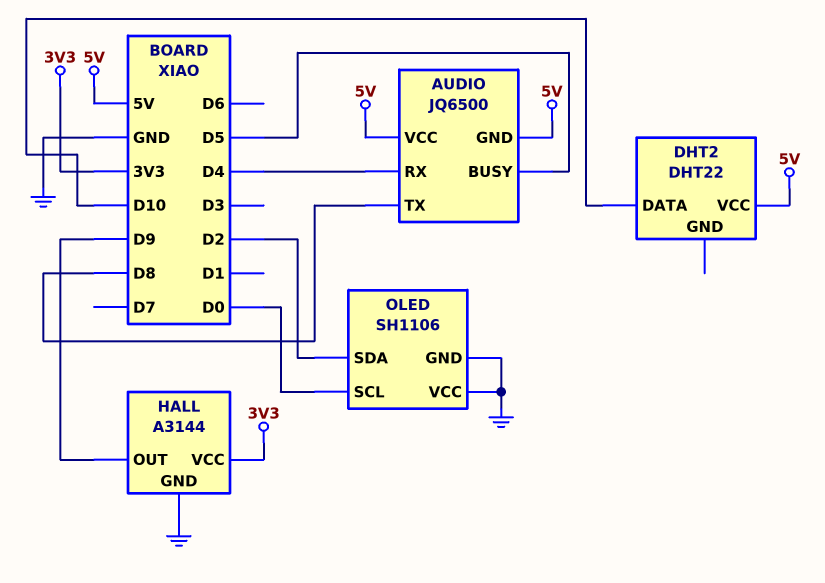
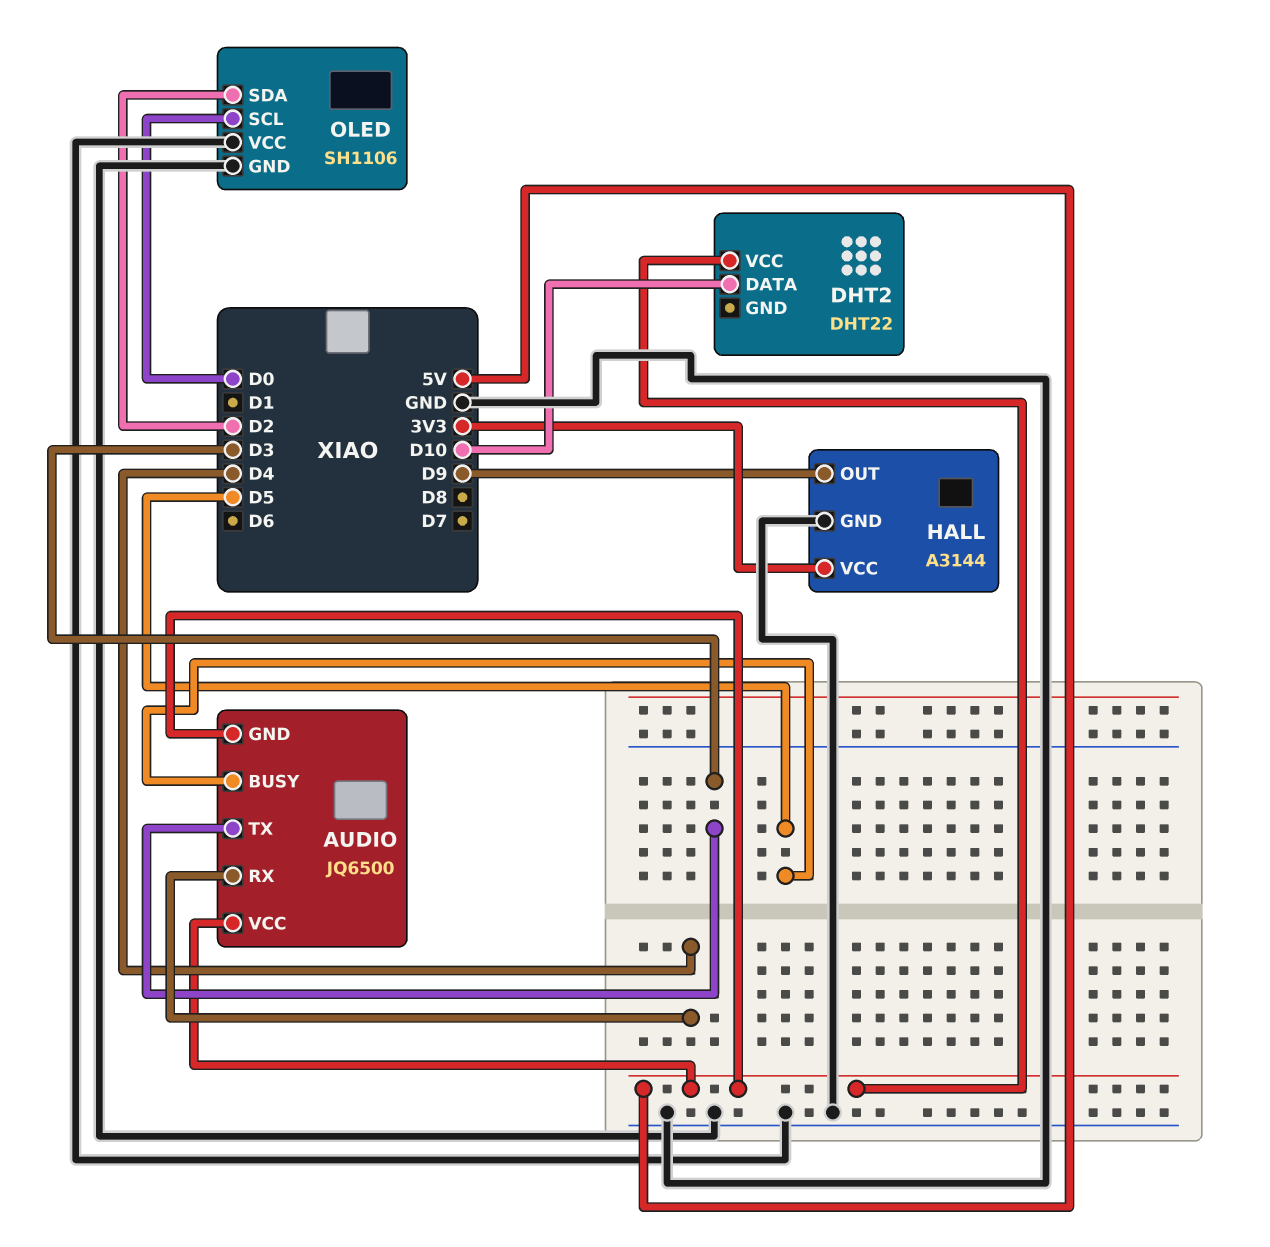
AUDIO pin TX: D8 -> D3

